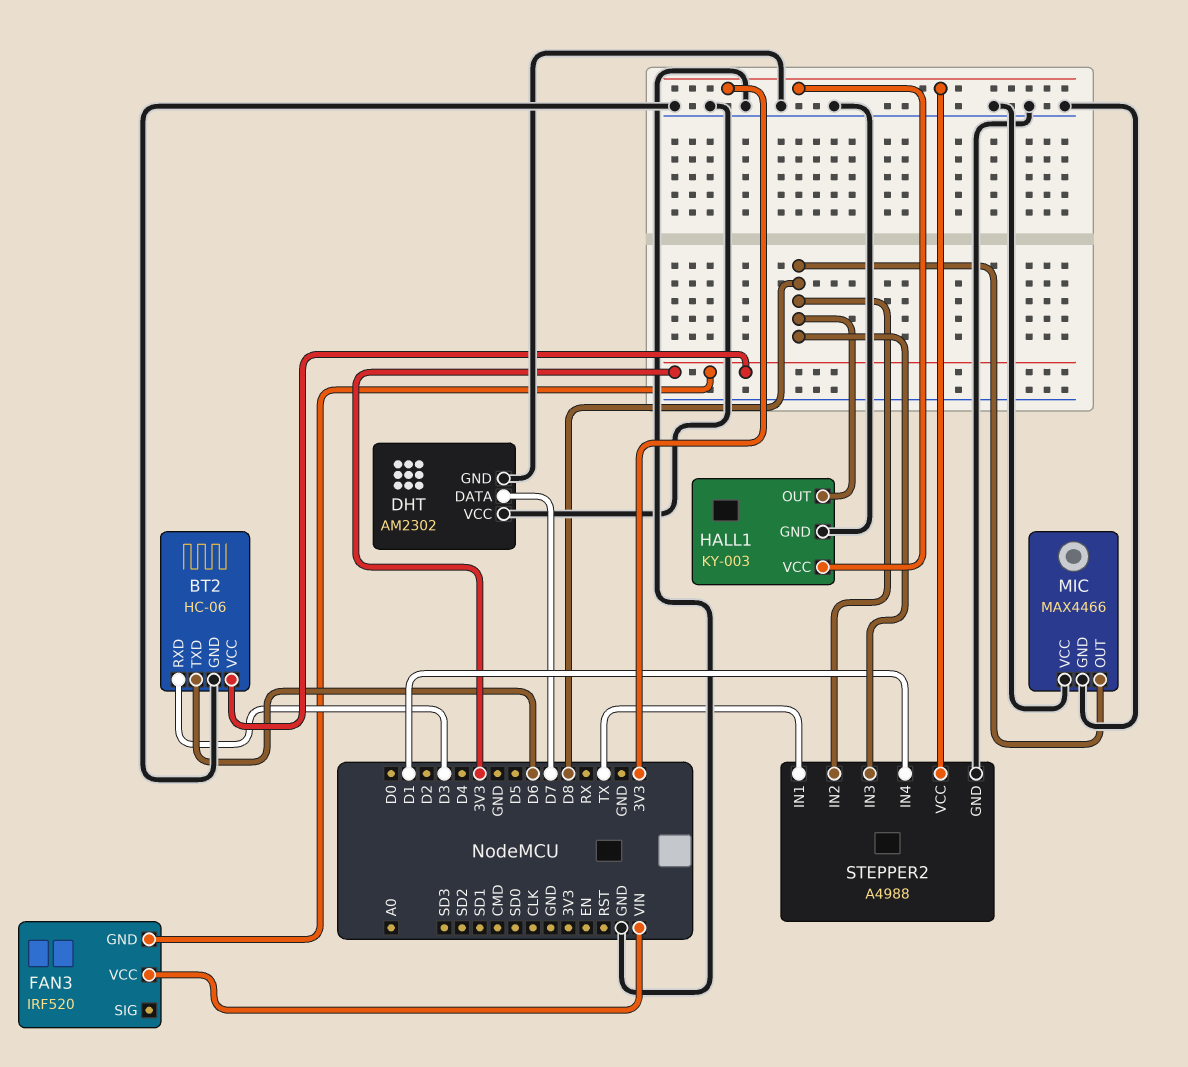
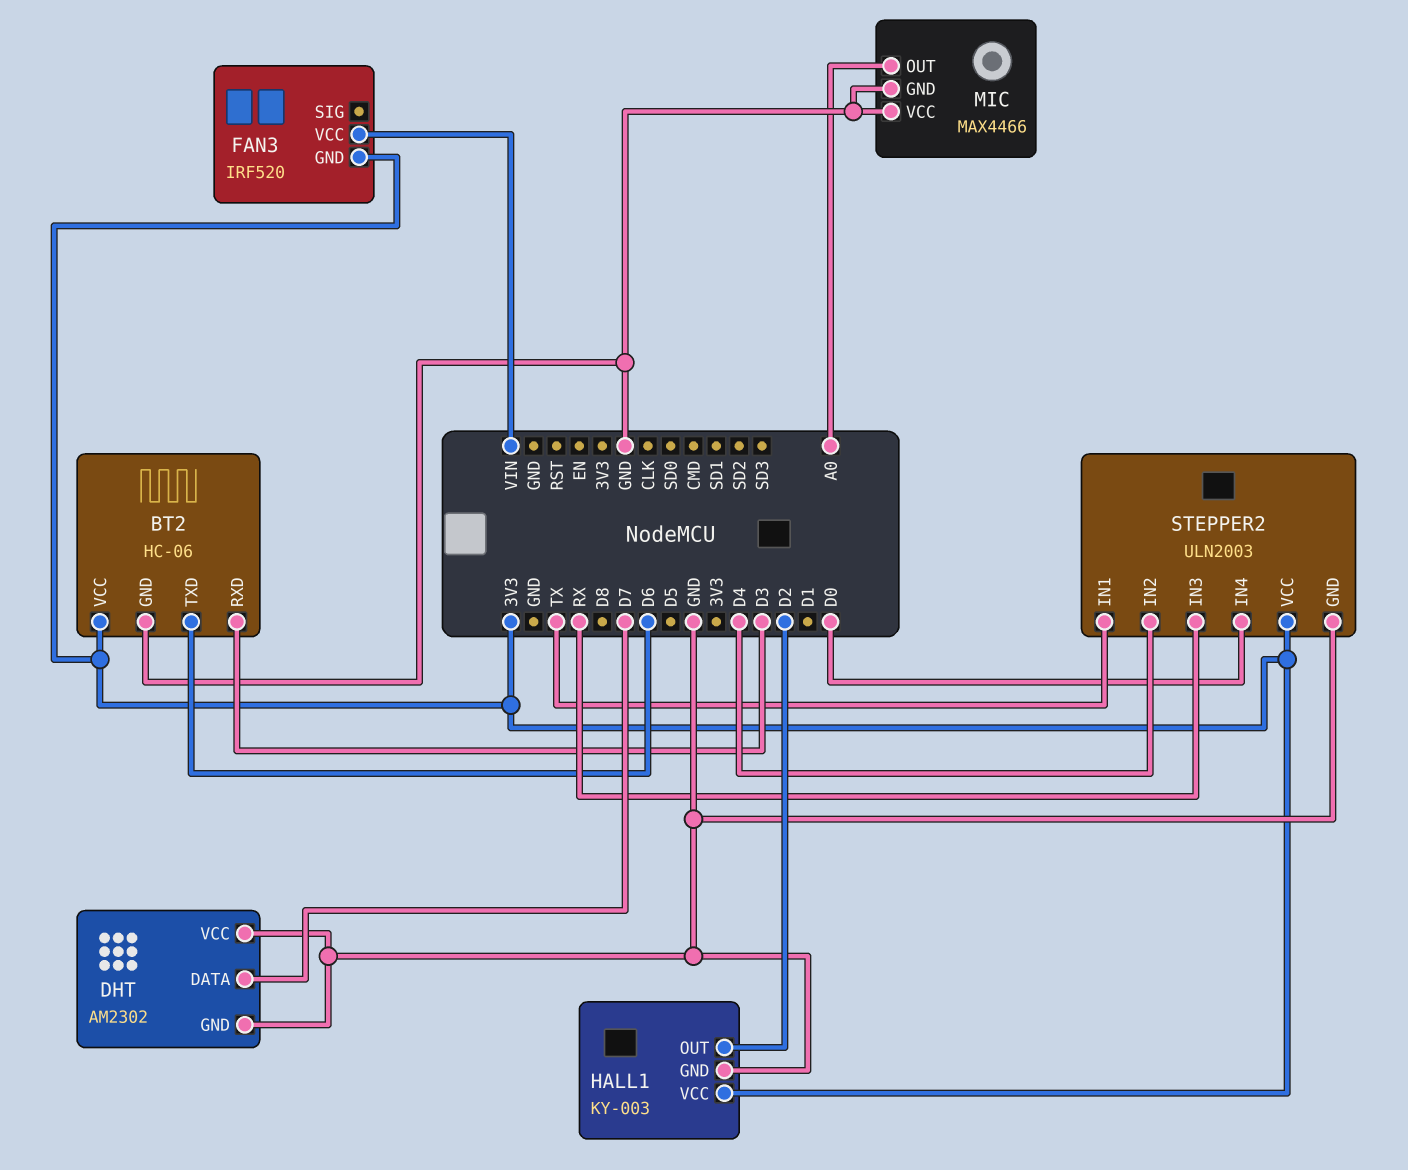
HALL1 pin OUT: D8 -> D2
MIC pin OUT: D8 -> A0
STEPPER2: A4988 -> ULN2003
STEPPER2 pin IN2: D8 -> D4
STEPPER2 pin IN3: D8 -> RX
STEPPER2 pin IN4: D1 -> D0

